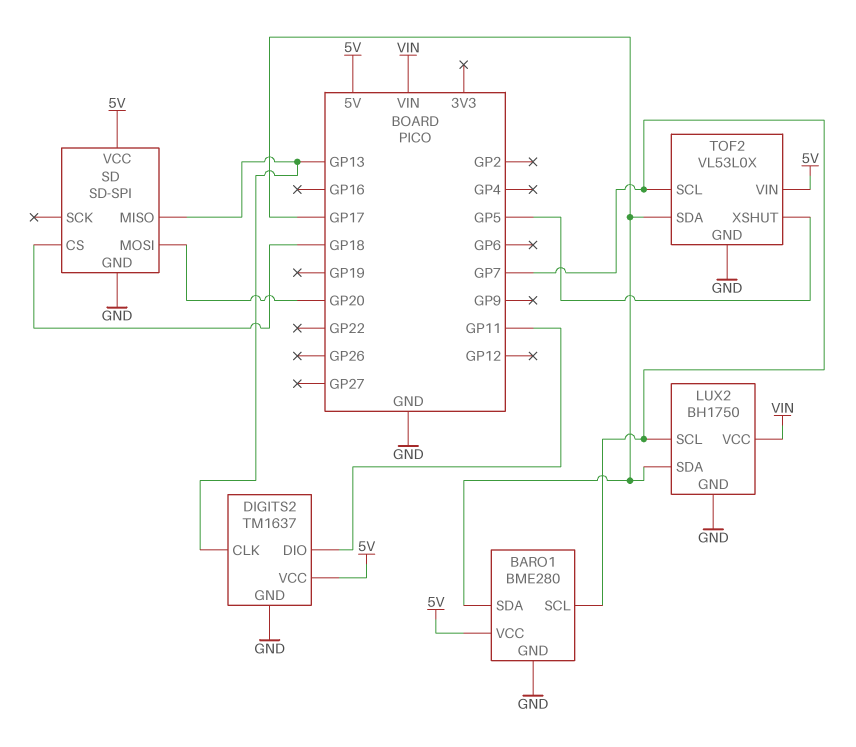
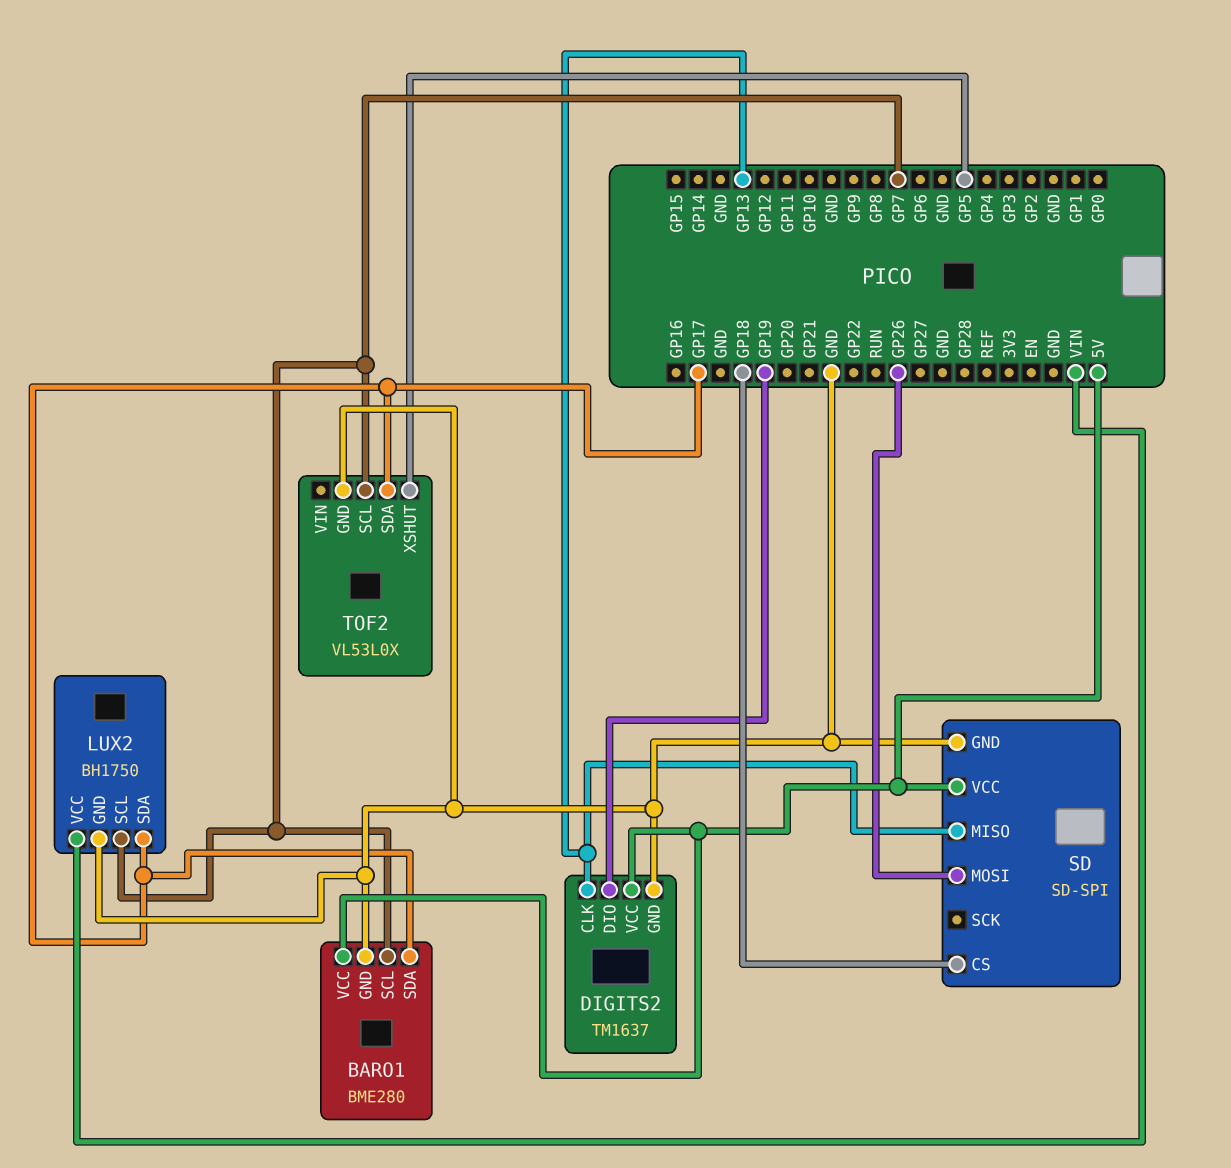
DIGITS2 pin DIO: GP11 -> GP19
SD pin MOSI: GP20 -> GP26
TOF2 pin VIN: 5V -> none

